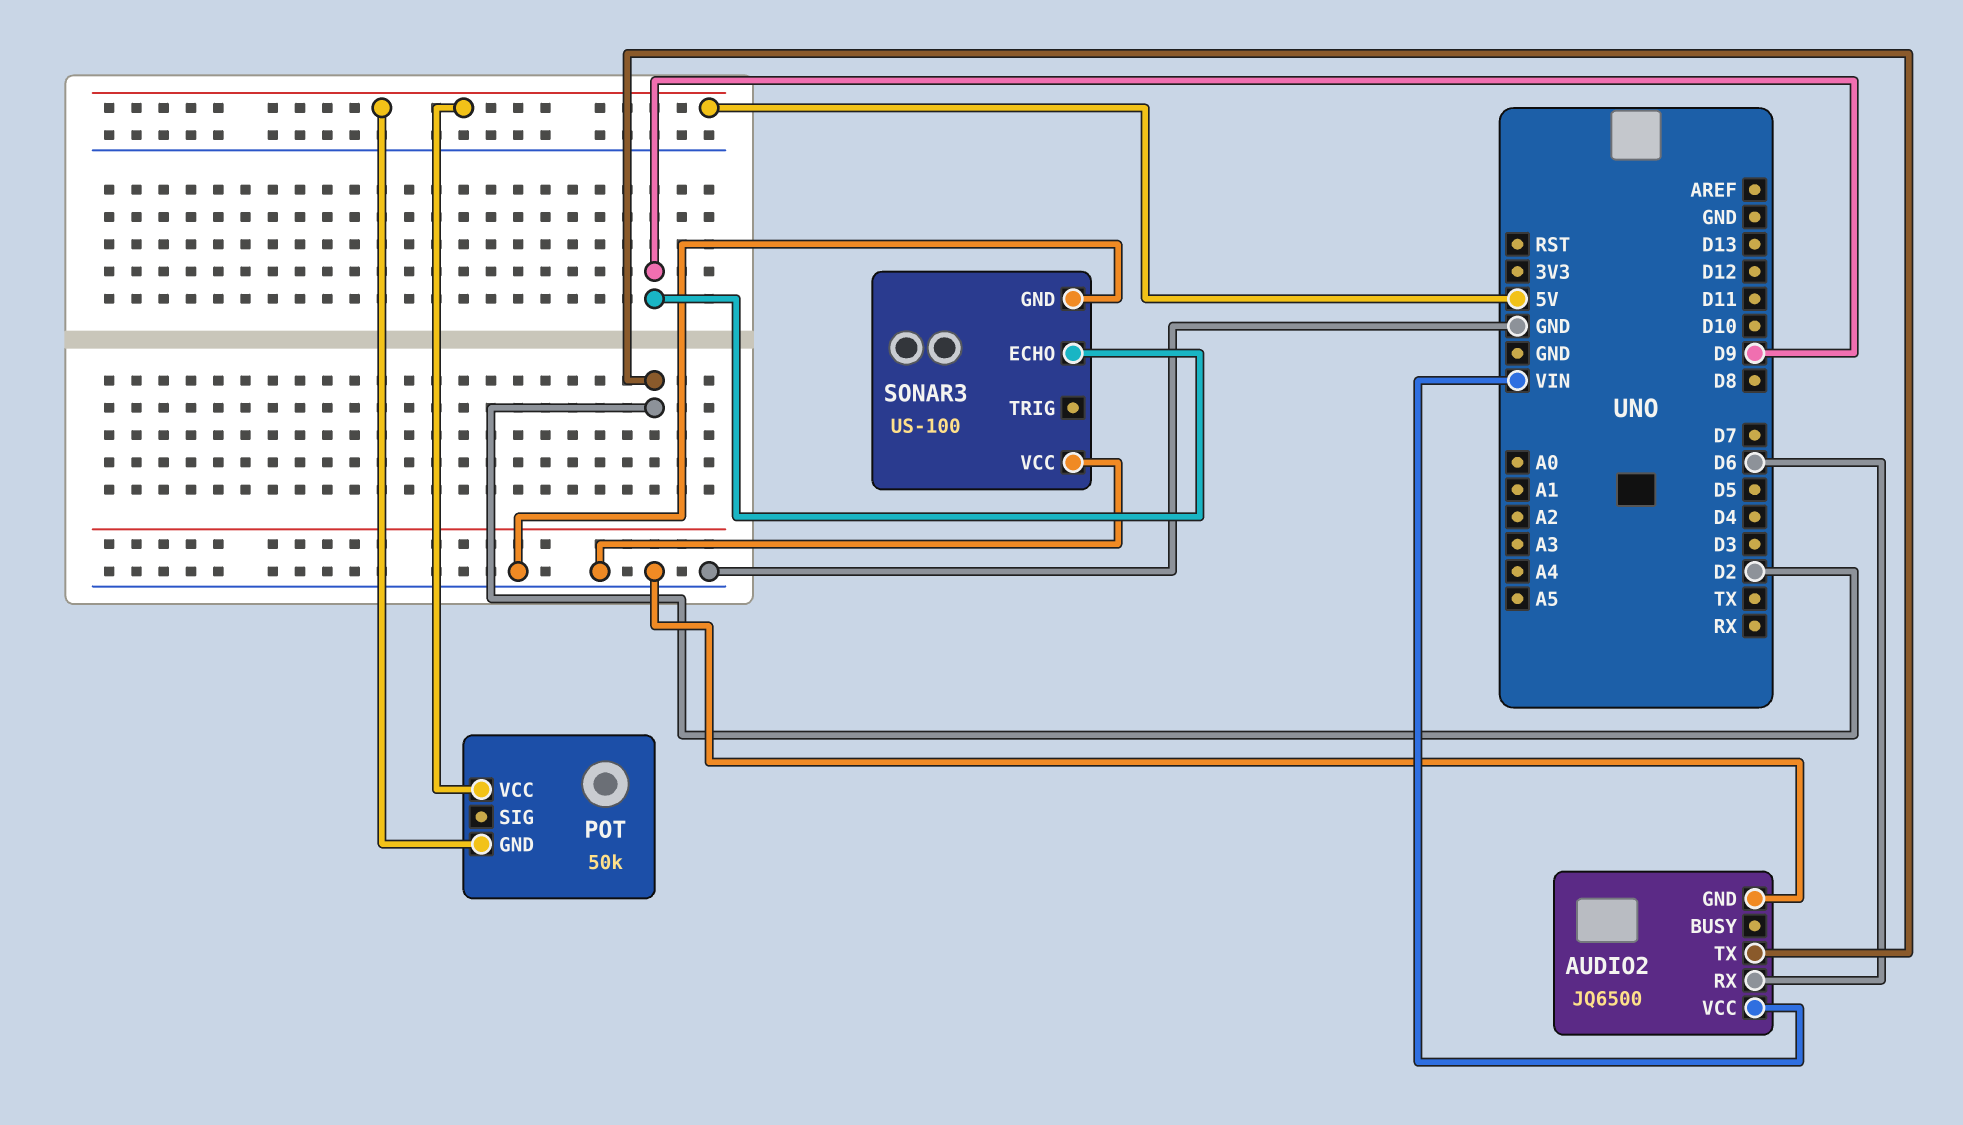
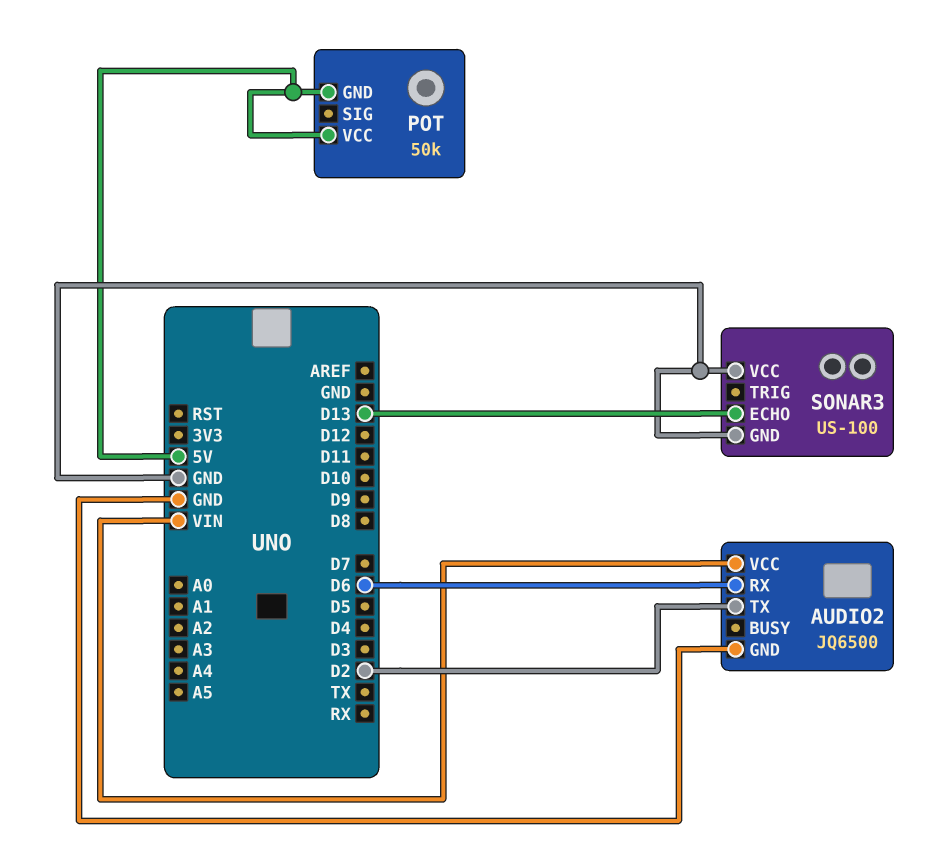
SONAR3 pin ECHO: D9 -> D13

